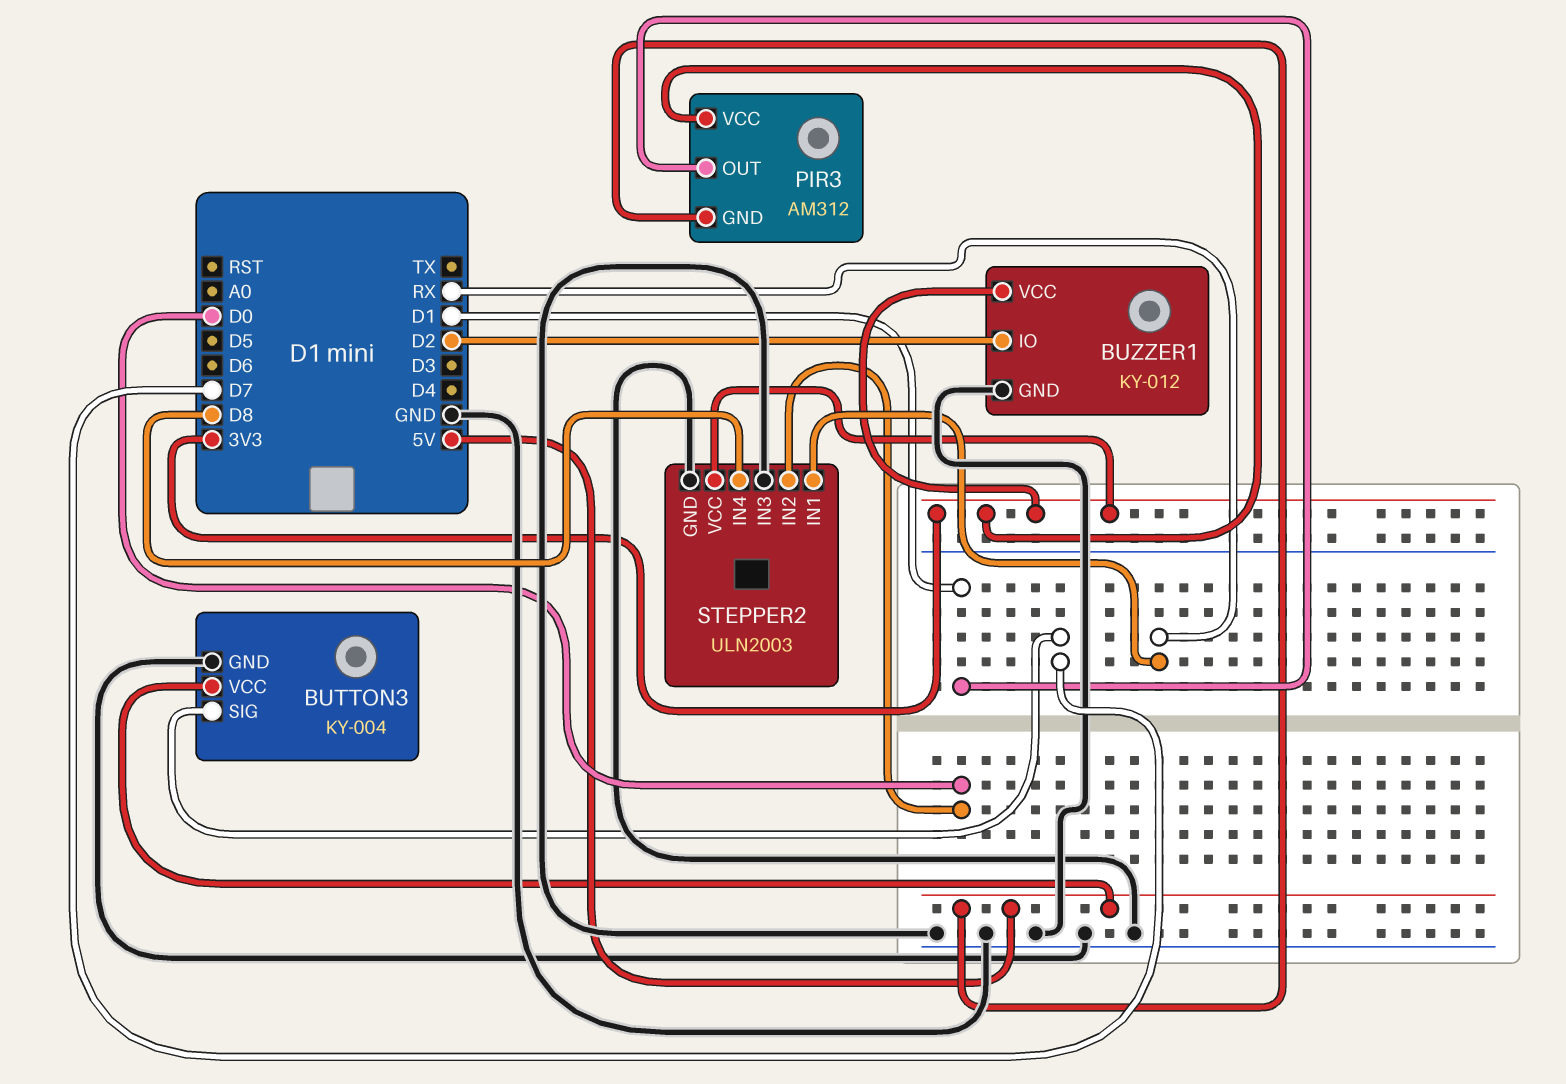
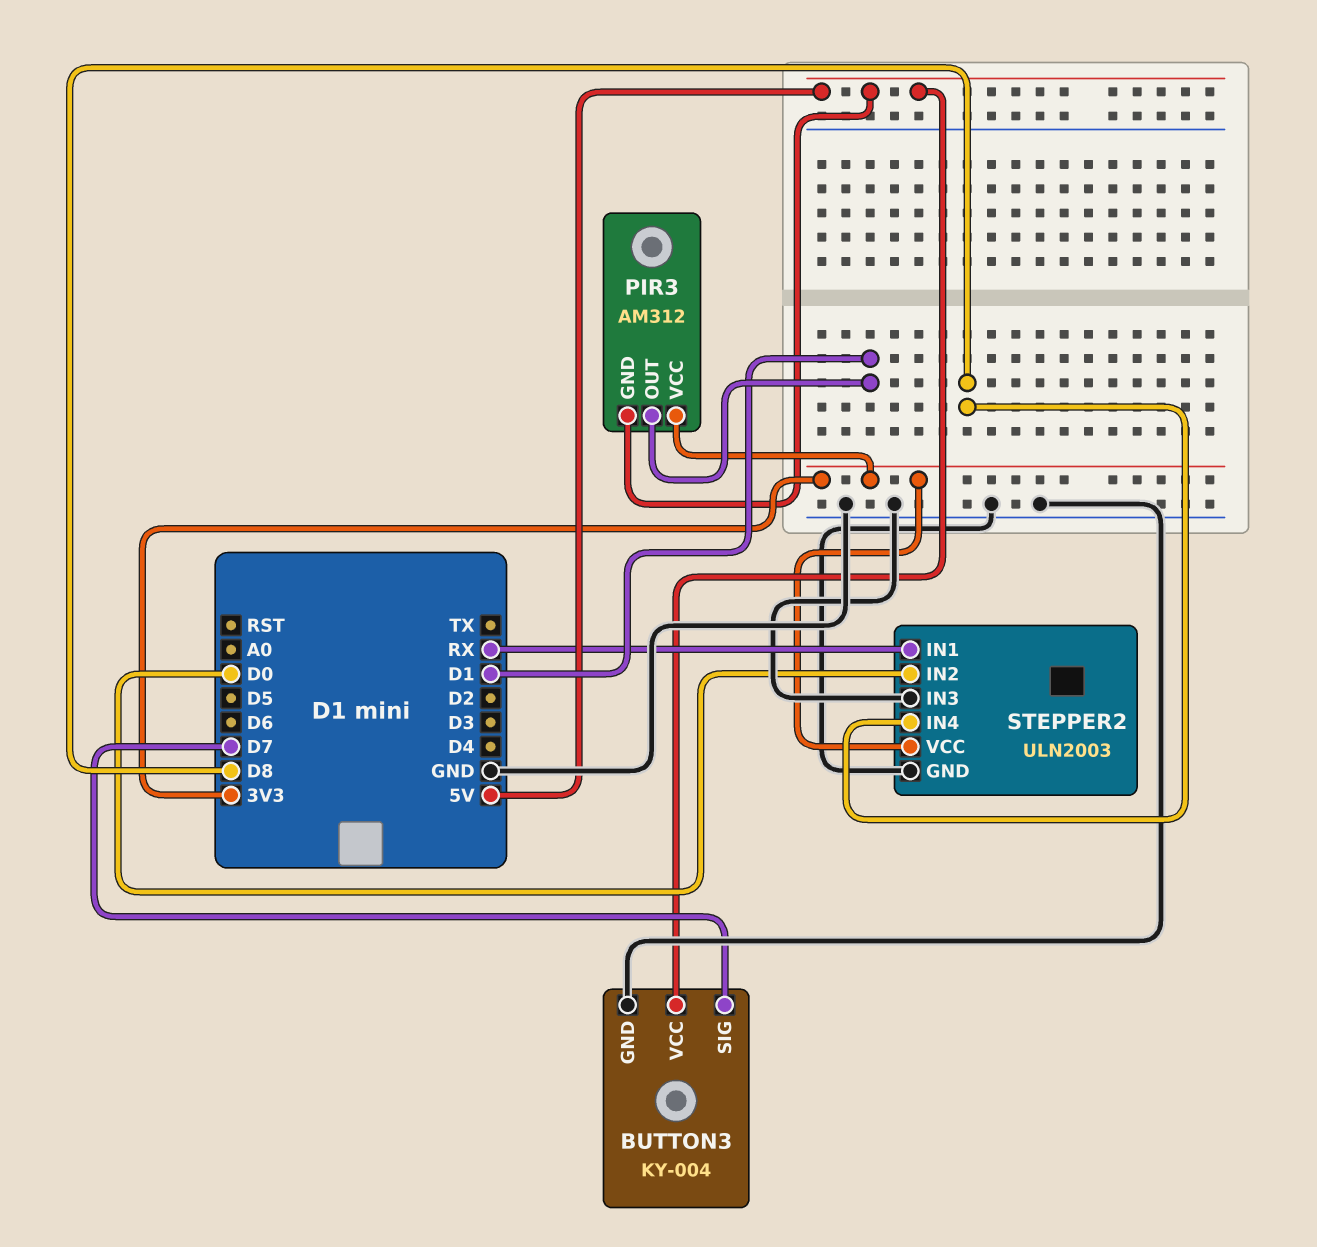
BUZZER1: KY-012 -> none
BUZZER1 pin GND: GND -> none
BUZZER1 pin IO: D2 -> none
BUZZER1 pin VCC: 3V3 -> none

